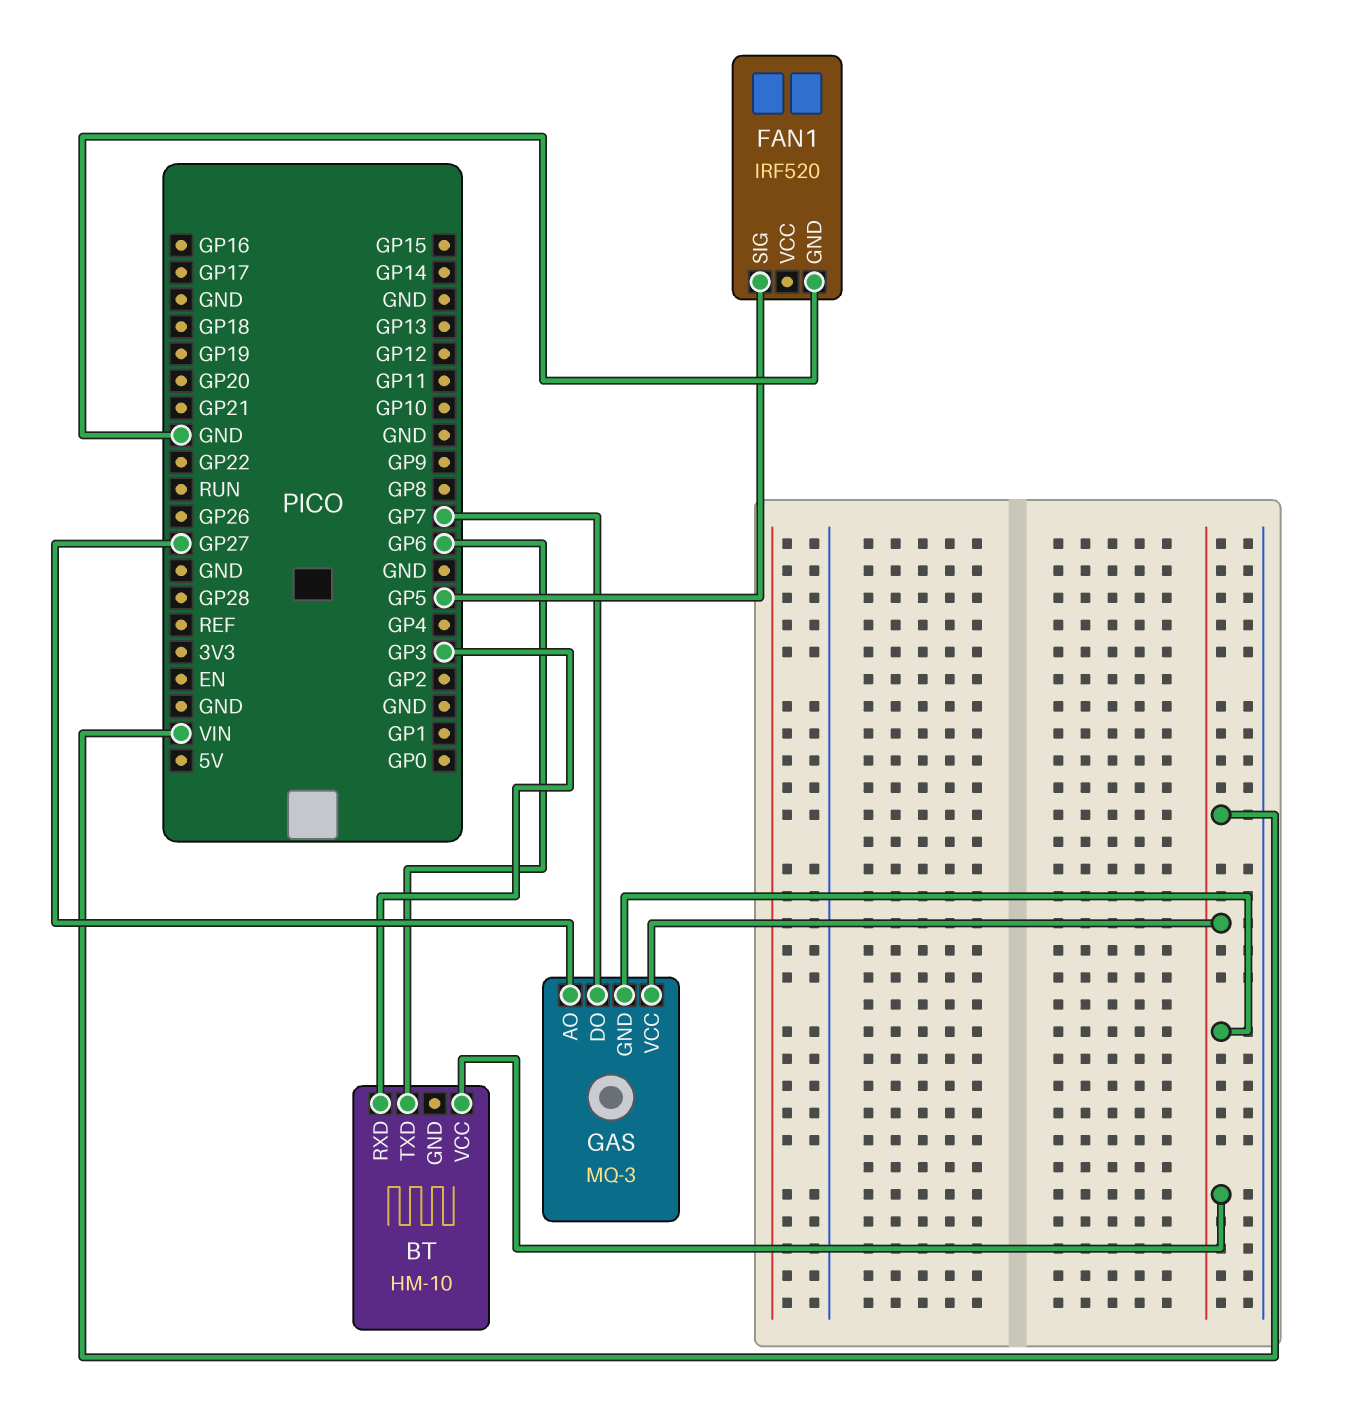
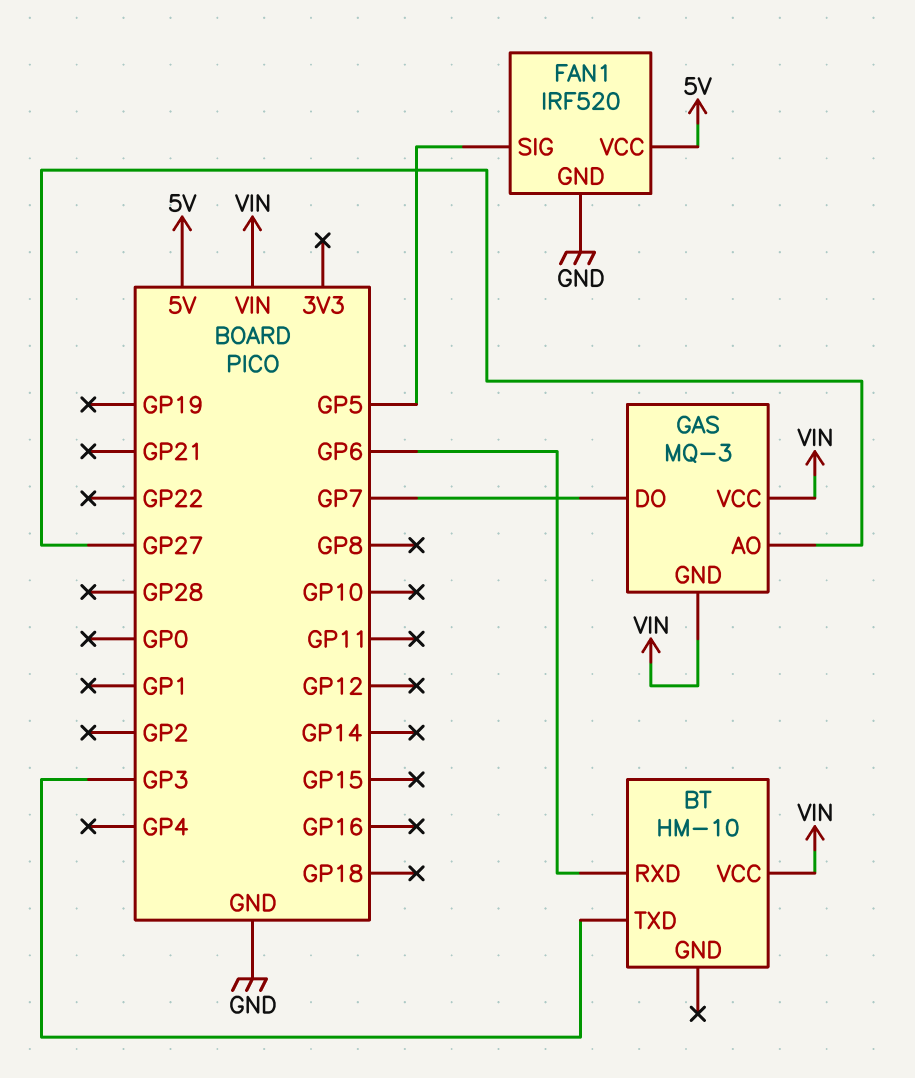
BT pin RXD: GP3 -> GP6
BT pin TXD: GP6 -> GP3
FAN1 pin VCC: none -> 5V

